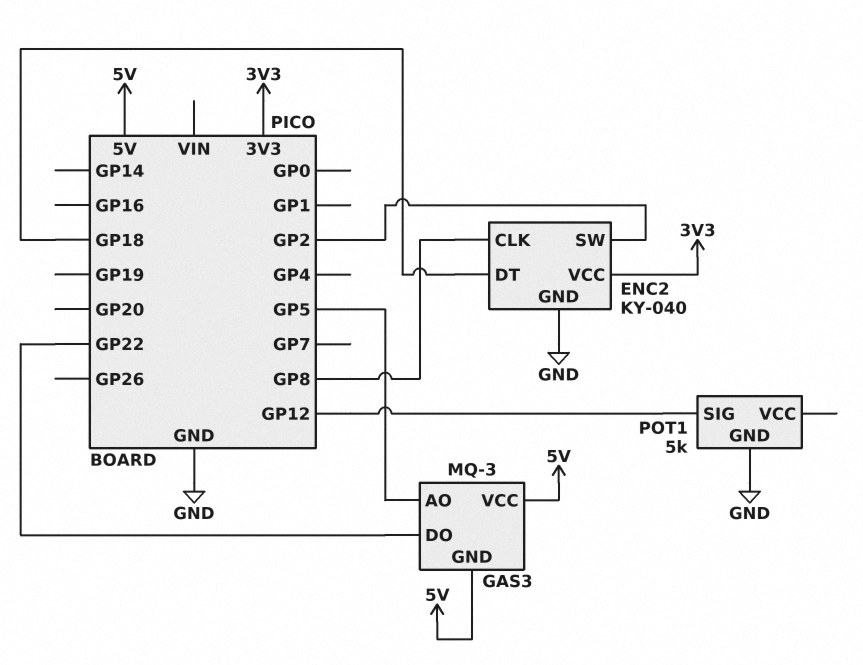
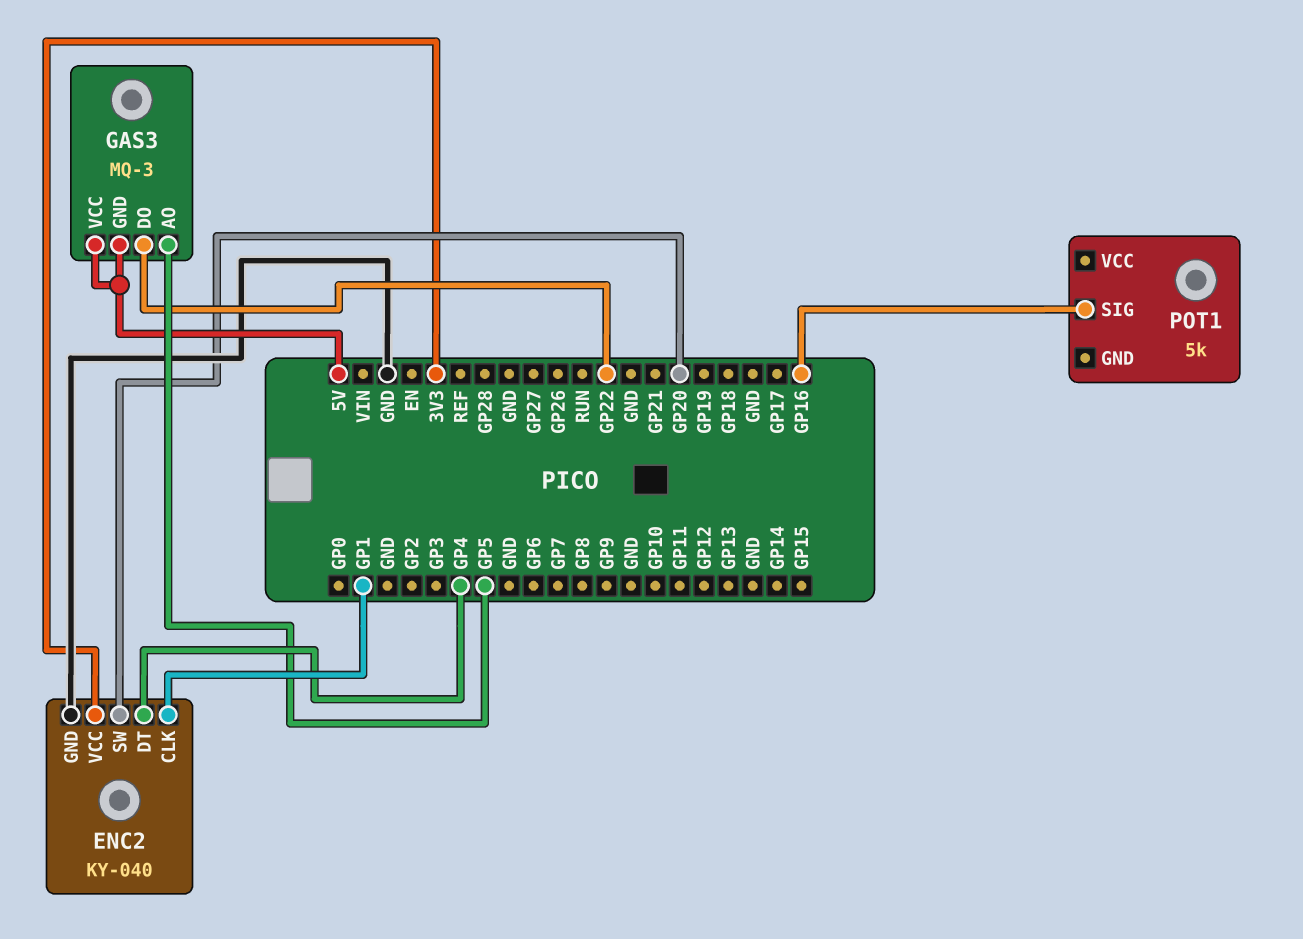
ENC2 pin CLK: GP8 -> GP1
ENC2 pin DT: GP18 -> GP4
ENC2 pin SW: GP2 -> GP20
POT1 pin GND: GND -> none
POT1 pin SIG: GP12 -> GP16

